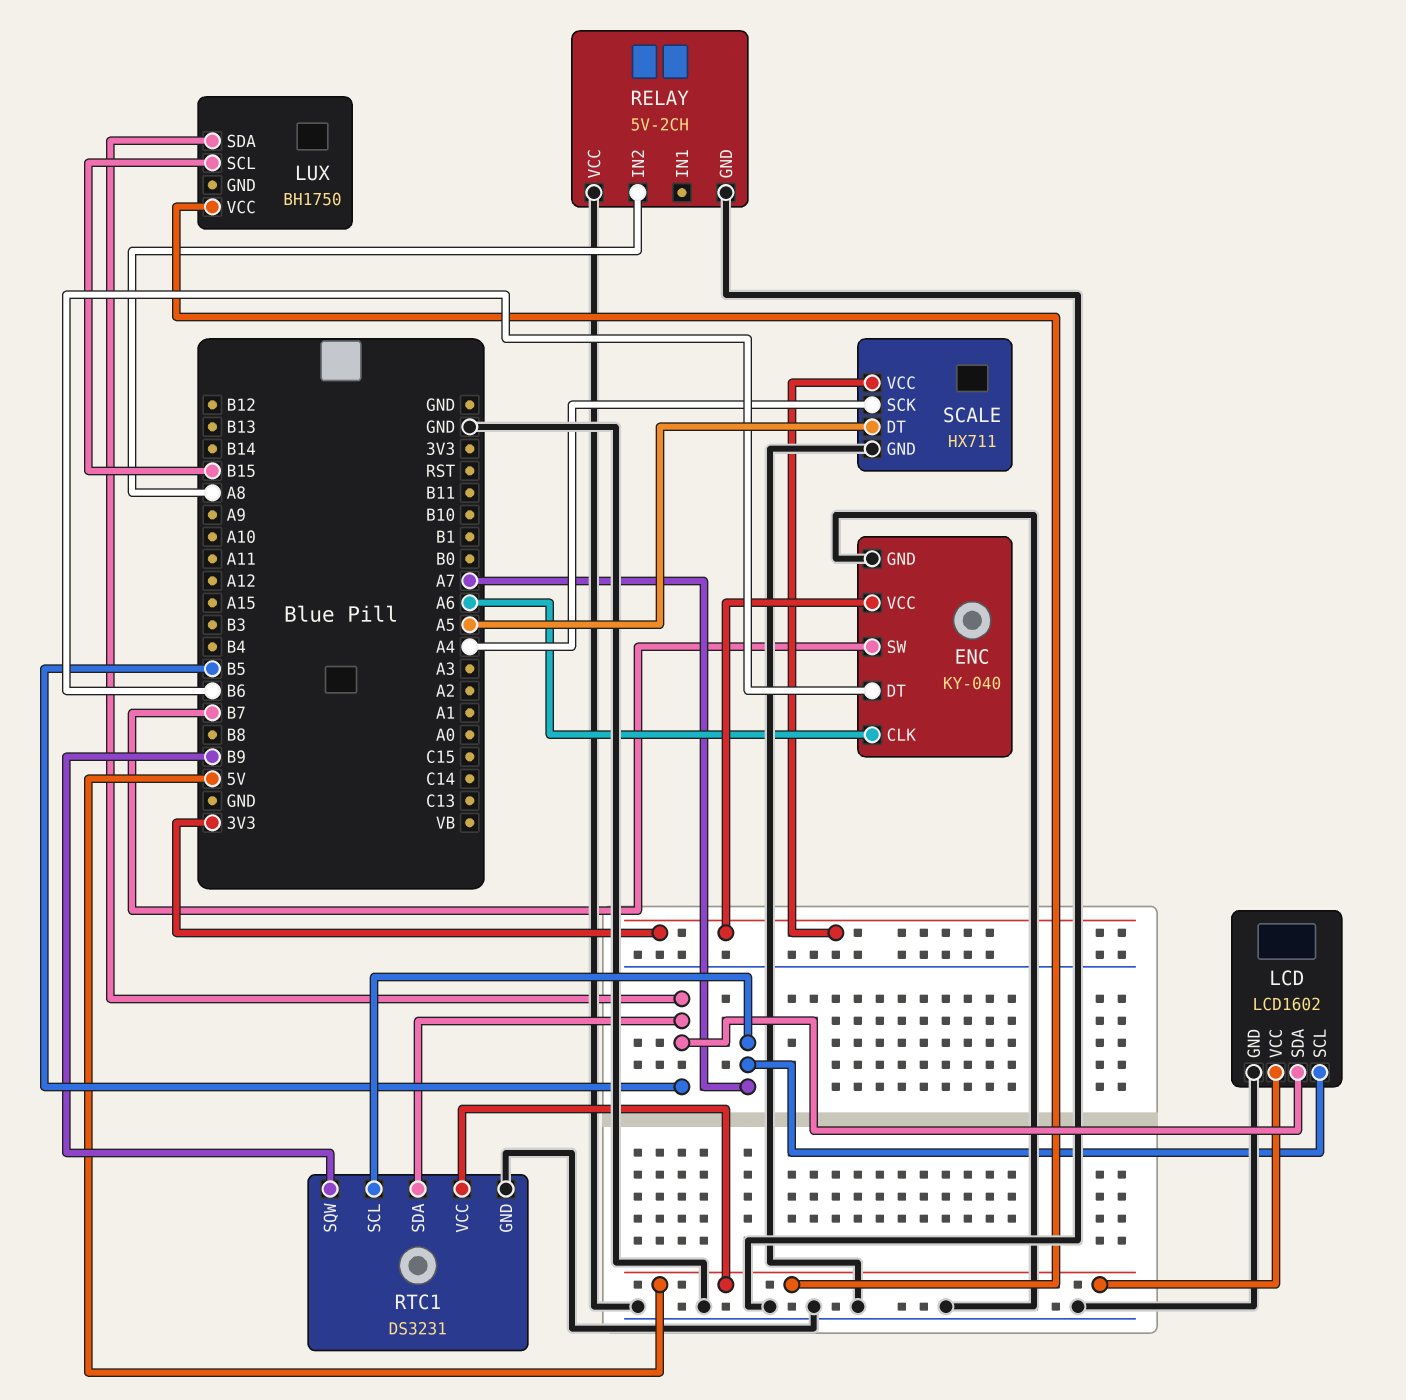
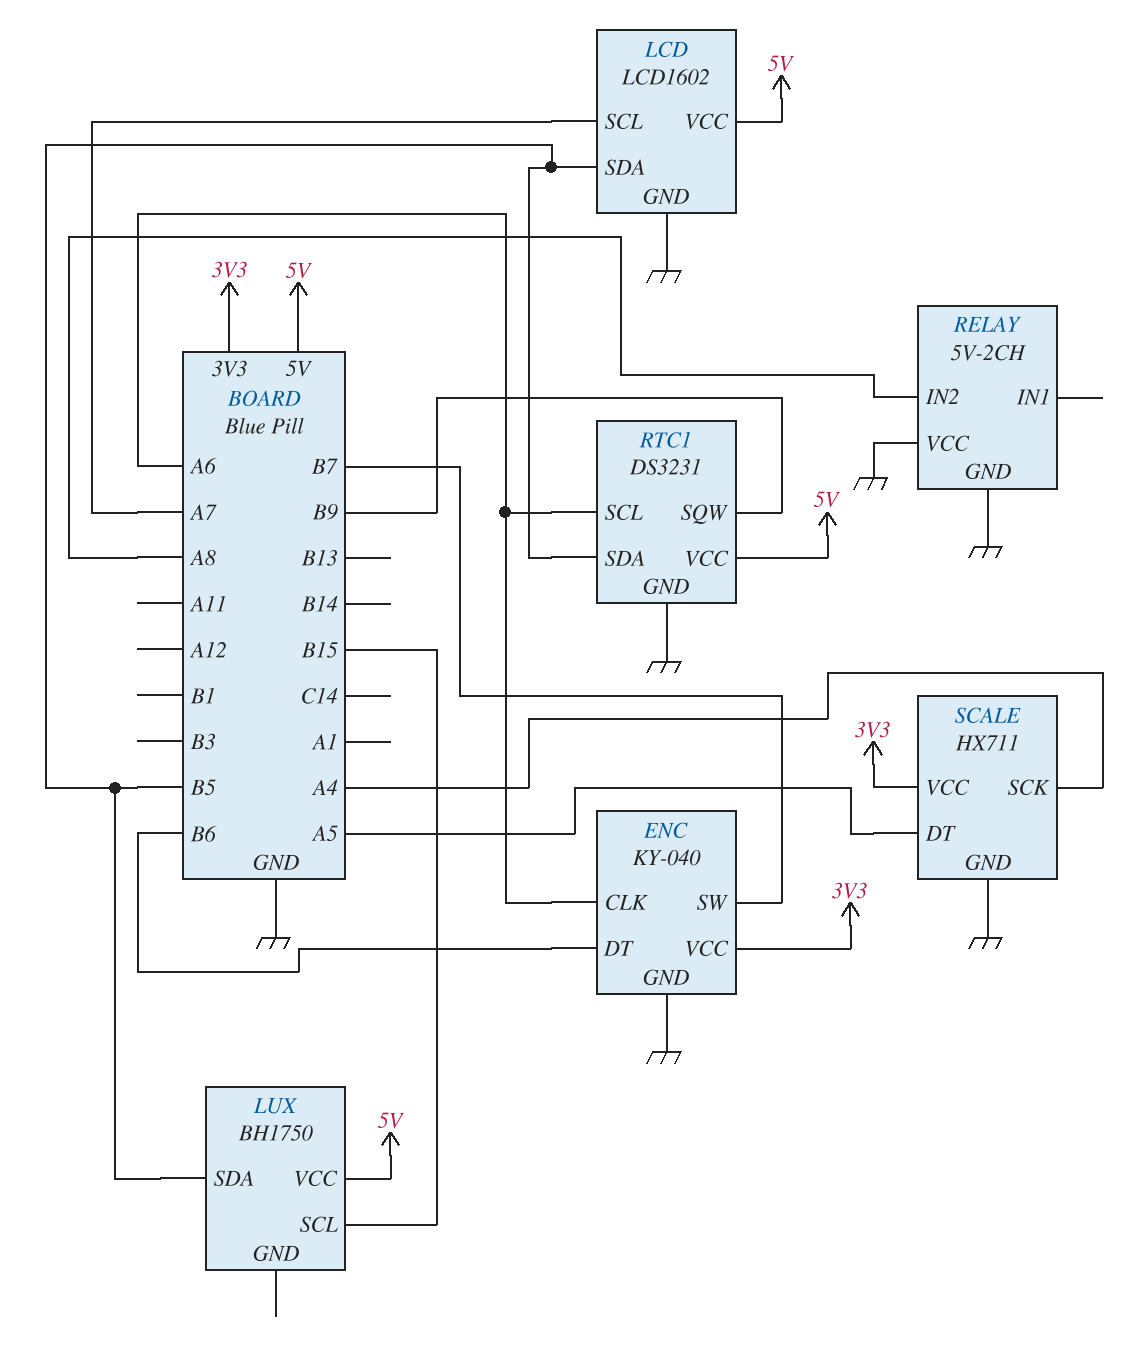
RTC1 pin SCL: A7 -> A6

